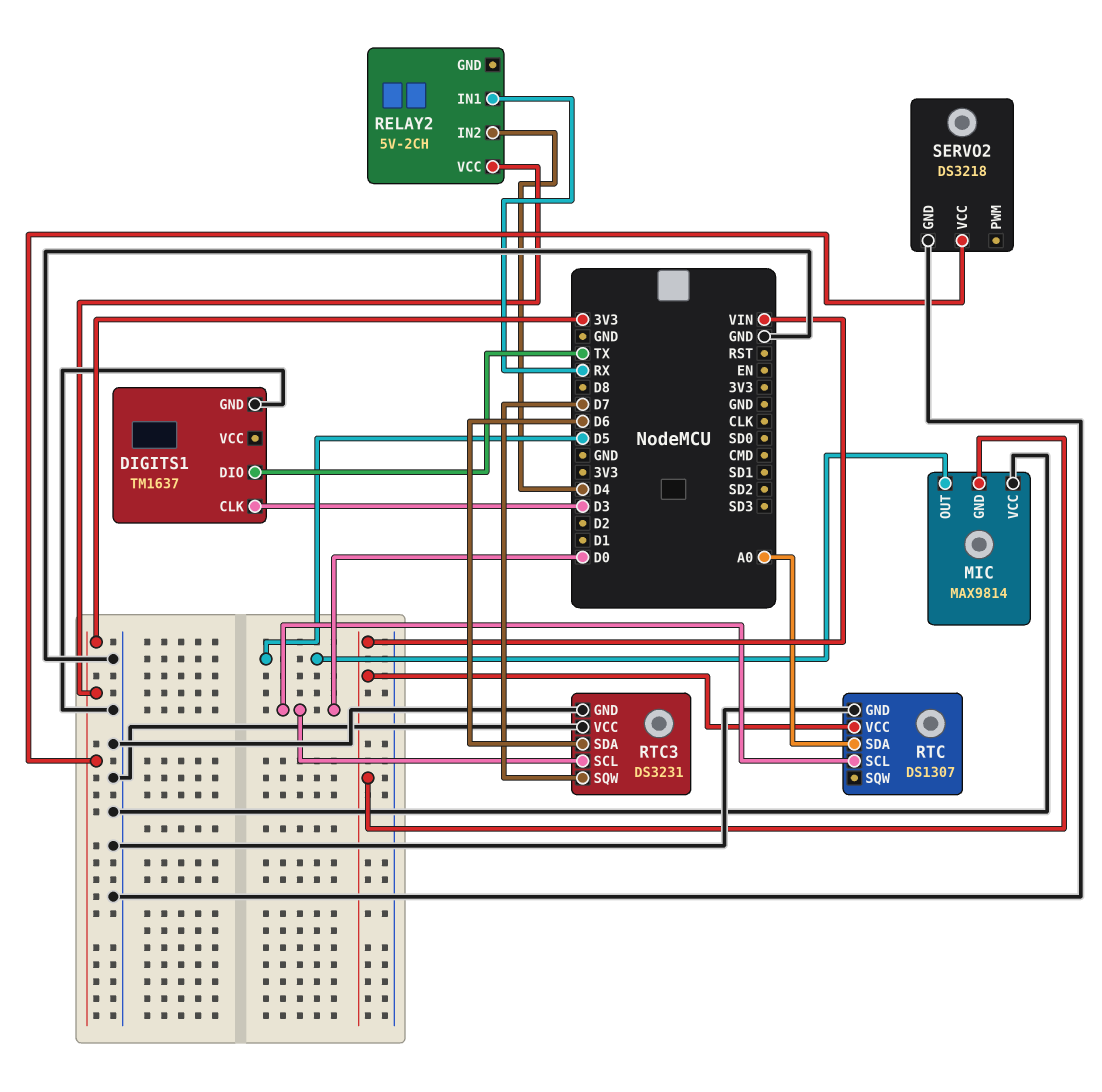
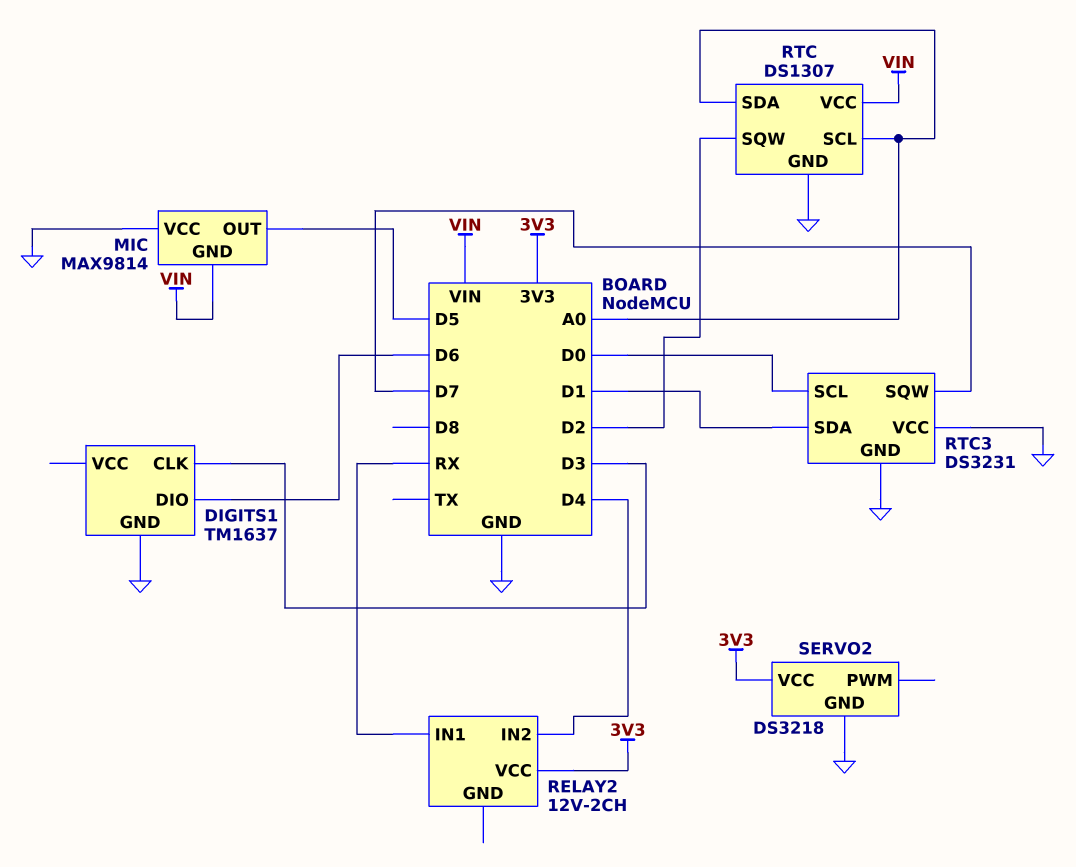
DIGITS1 pin DIO: TX -> D6
RELAY2: 5V-2CH -> 12V-2CH
RTC pin SCL: D0 -> A0
RTC pin SQW: none -> D2
RTC3 pin SDA: D6 -> D1

